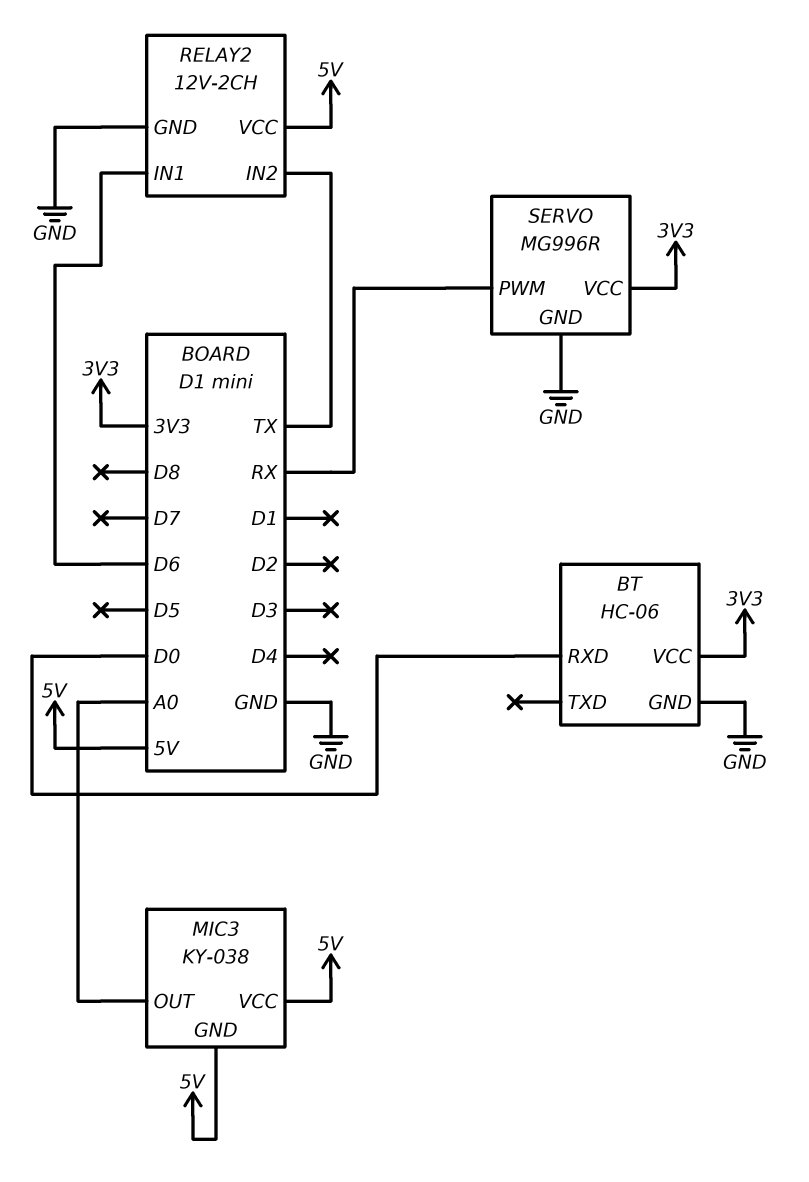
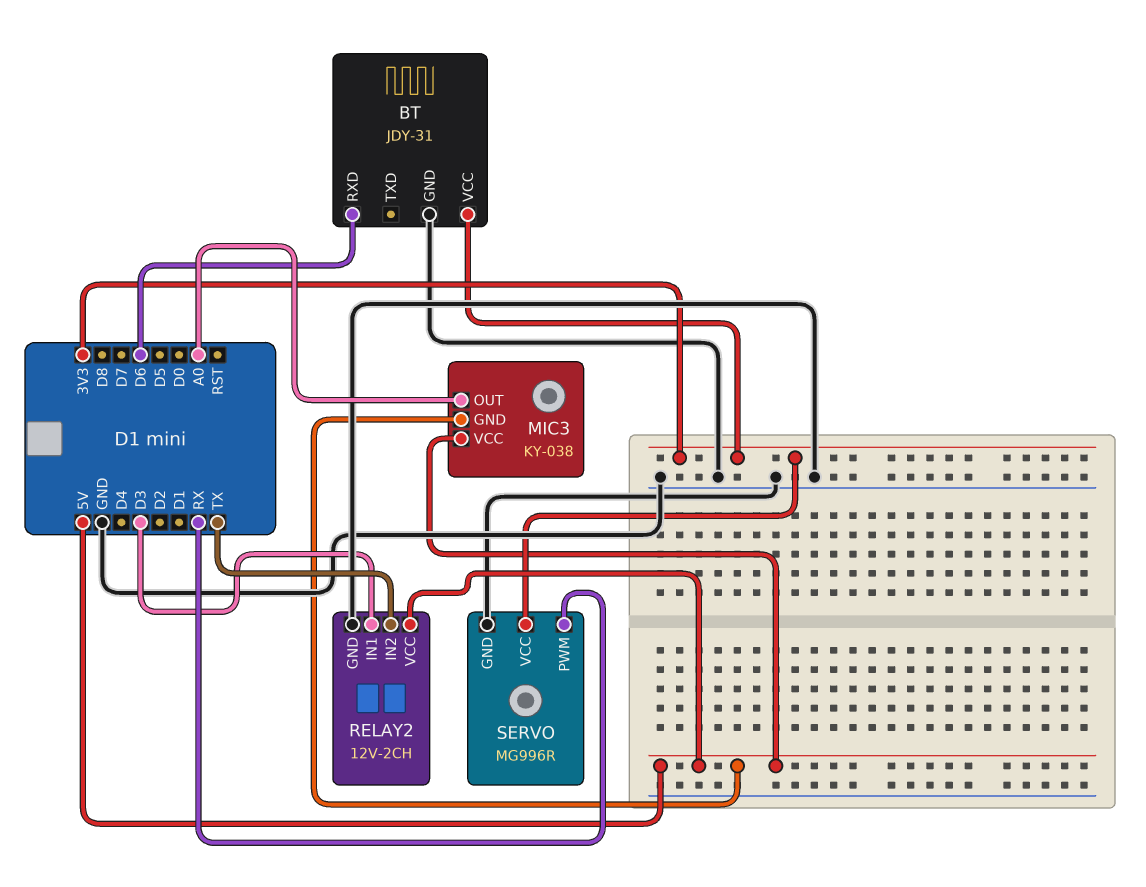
BT: HC-06 -> JDY-31
BT pin RXD: D0 -> D6
RELAY2 pin IN1: D6 -> D3

